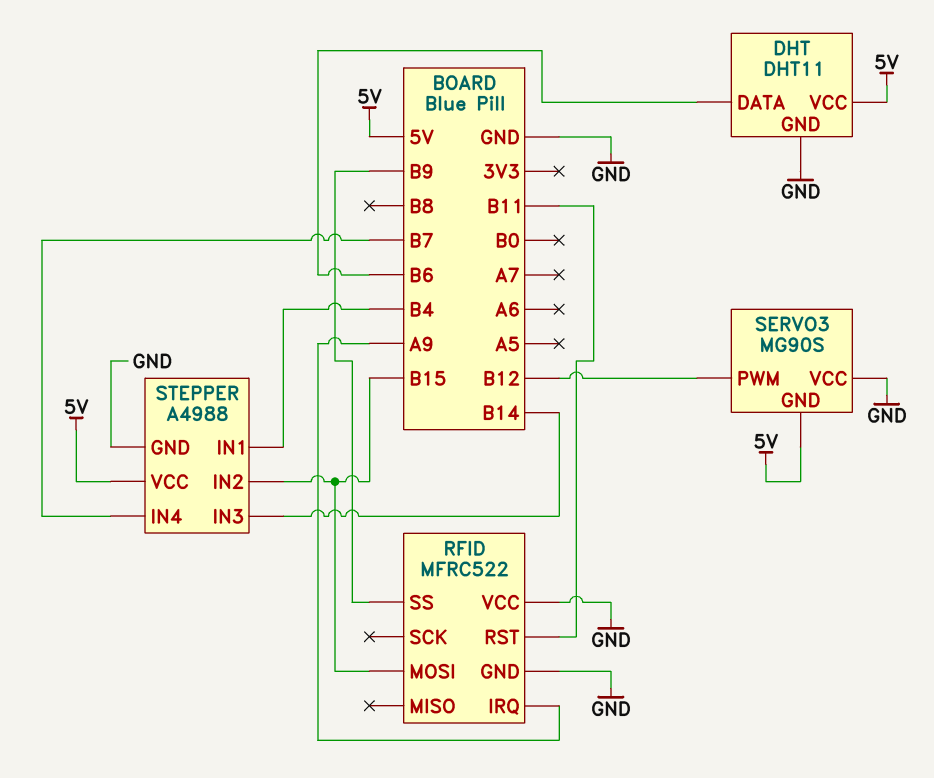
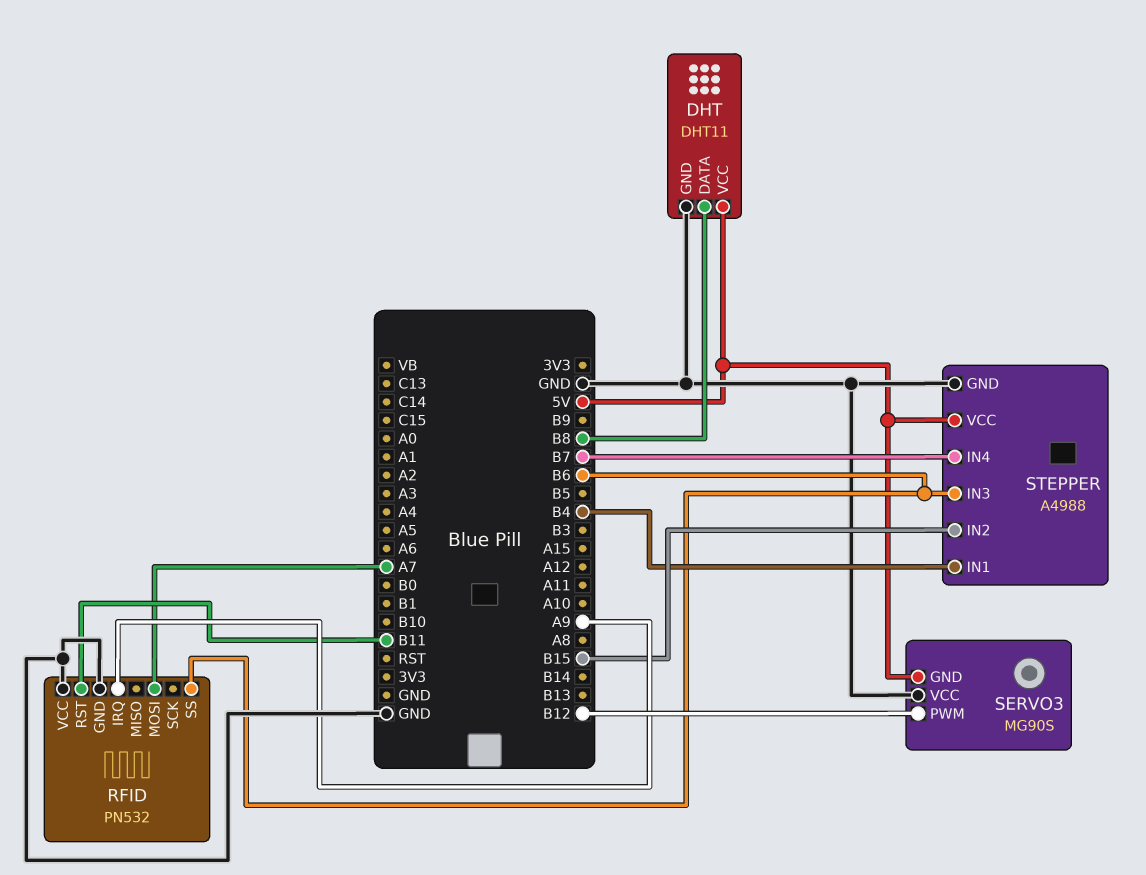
DHT pin DATA: B6 -> B8
RFID: MFRC522 -> PN532
RFID pin MOSI: B15 -> A7
RFID pin SS: B9 -> B6
STEPPER pin IN3: B14 -> B6

